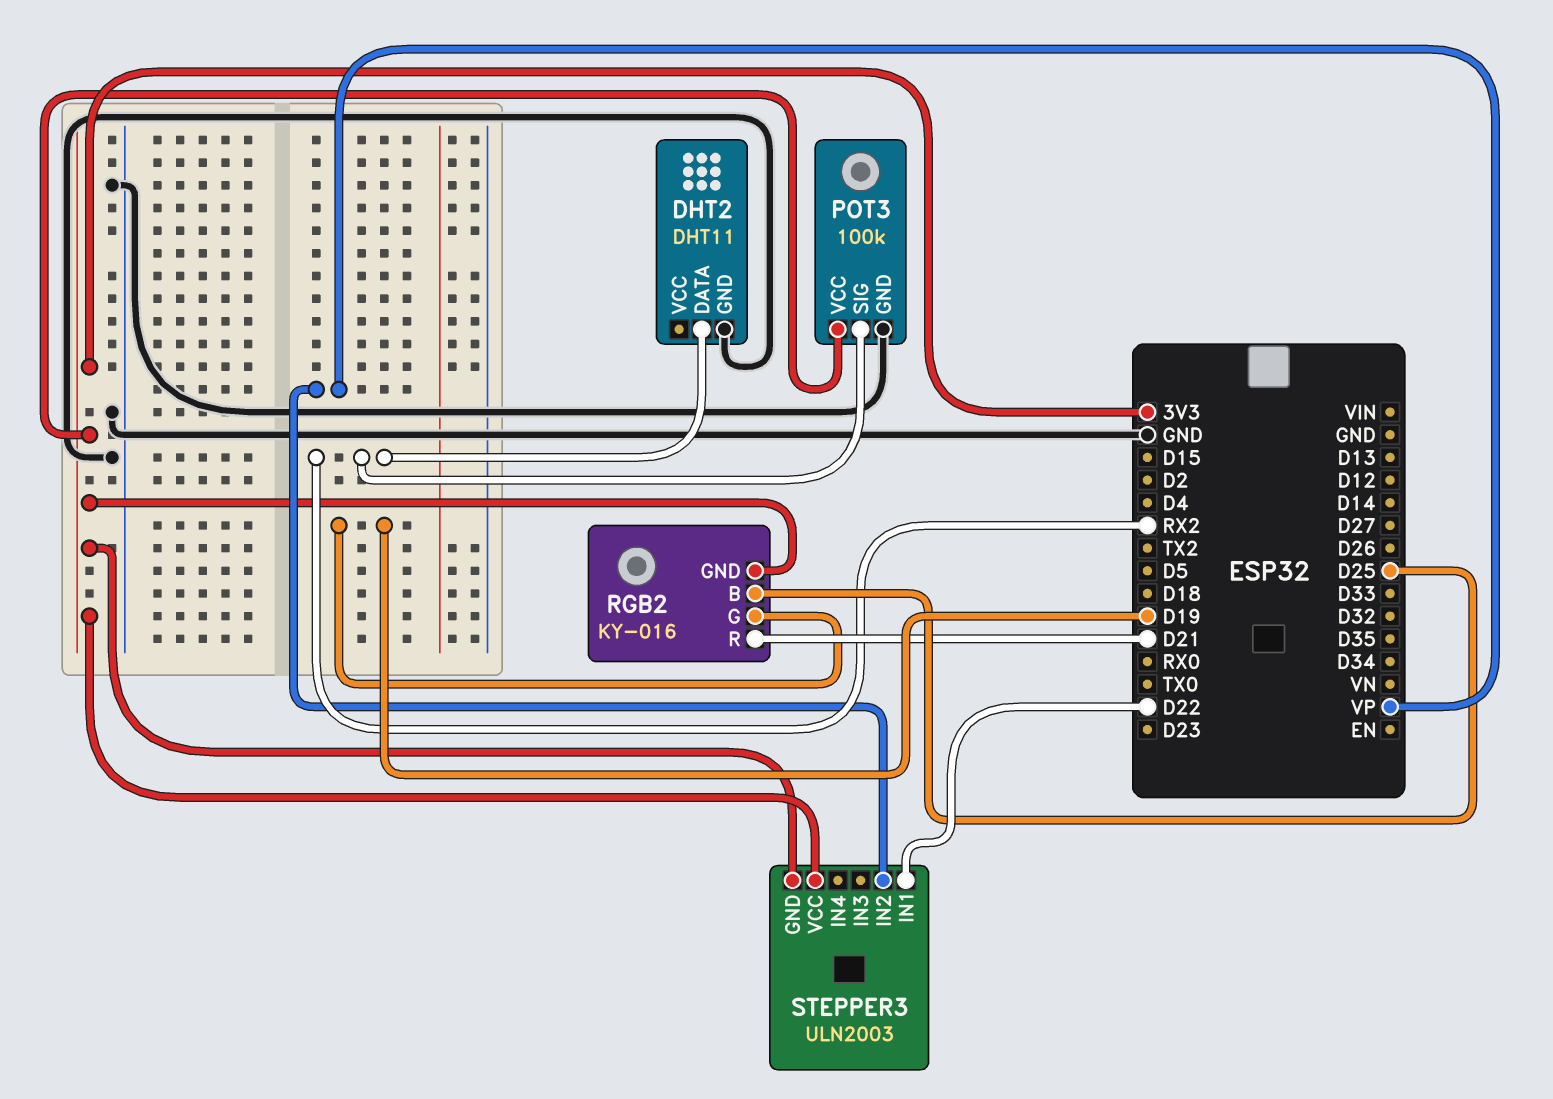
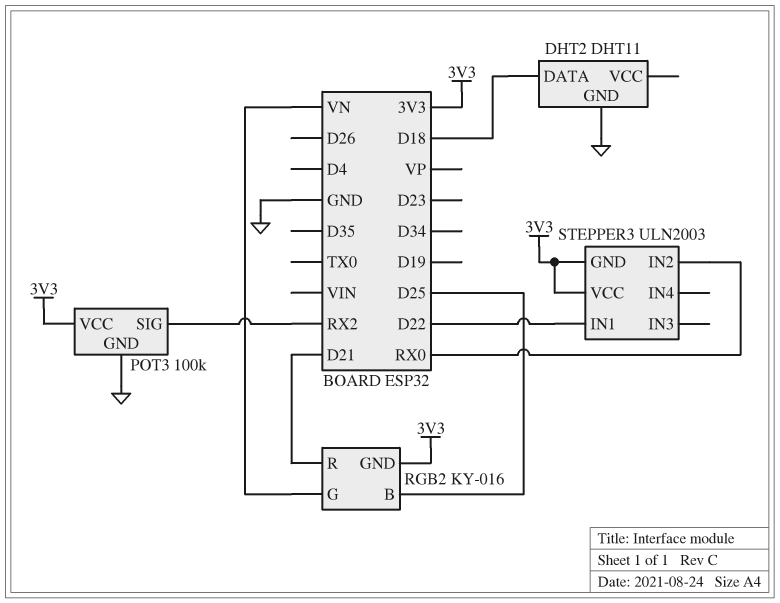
DHT2 pin DATA: RX2 -> D18
RGB2 pin G: D19 -> VN
STEPPER3 pin IN2: VP -> RX0

